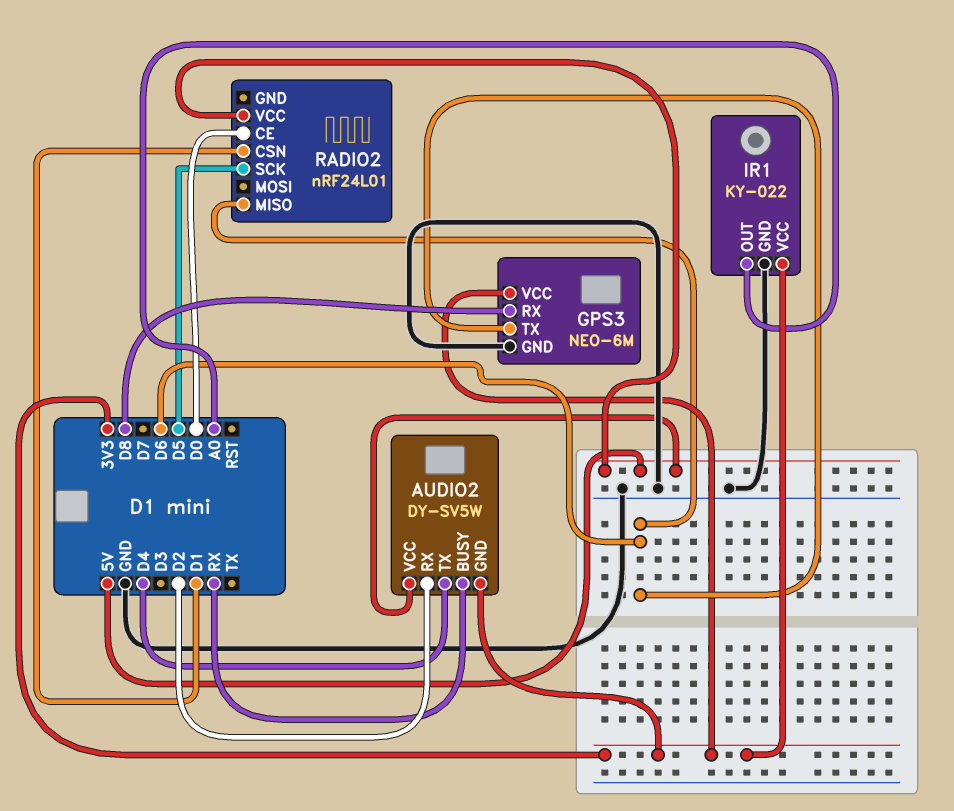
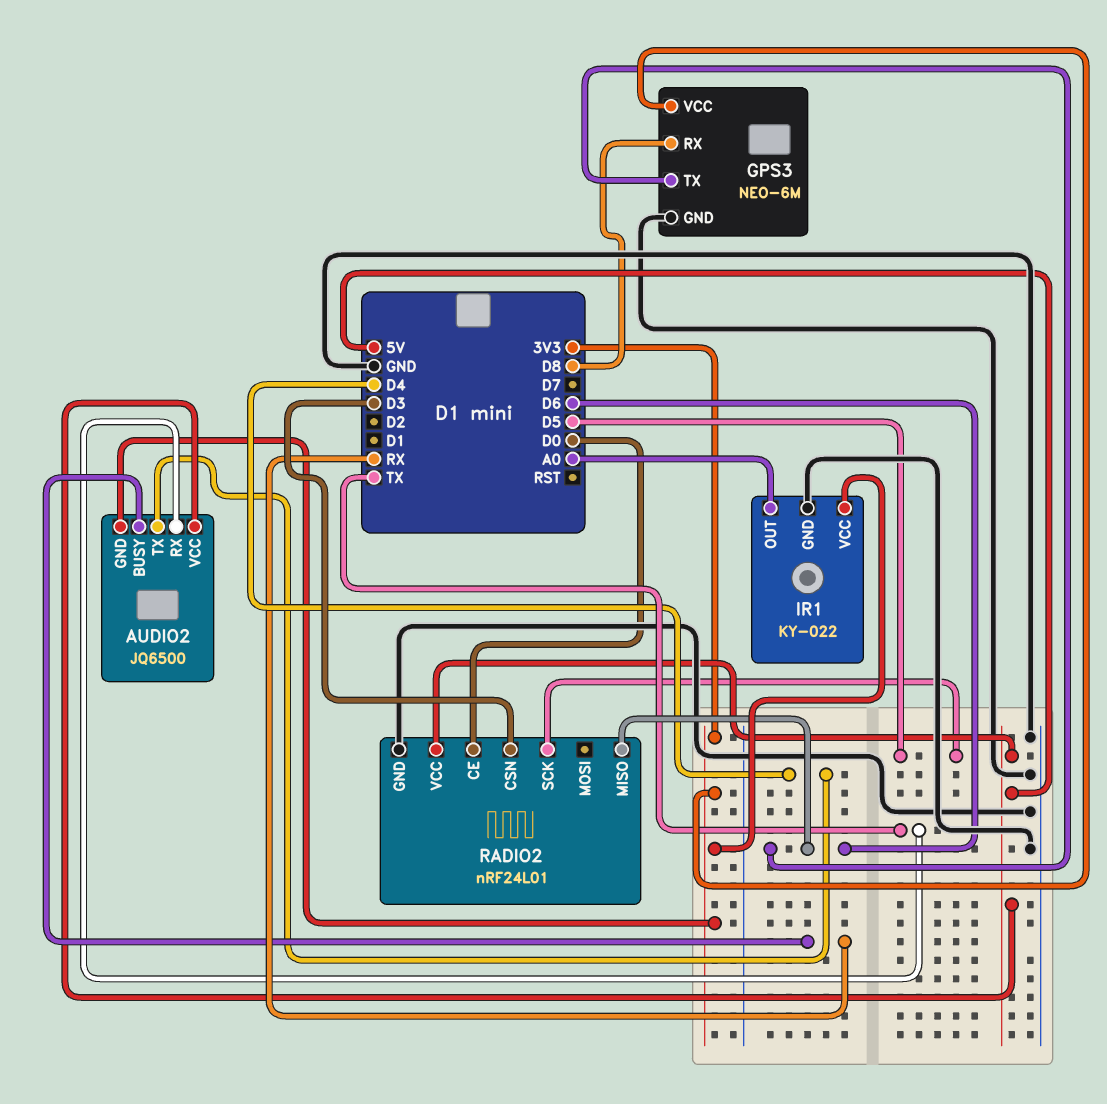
AUDIO2: DY-SV5W -> JQ6500
AUDIO2 pin RX: D2 -> TX
RADIO2 pin CSN: D1 -> D3
RADIO2 pin GND: none -> GND

